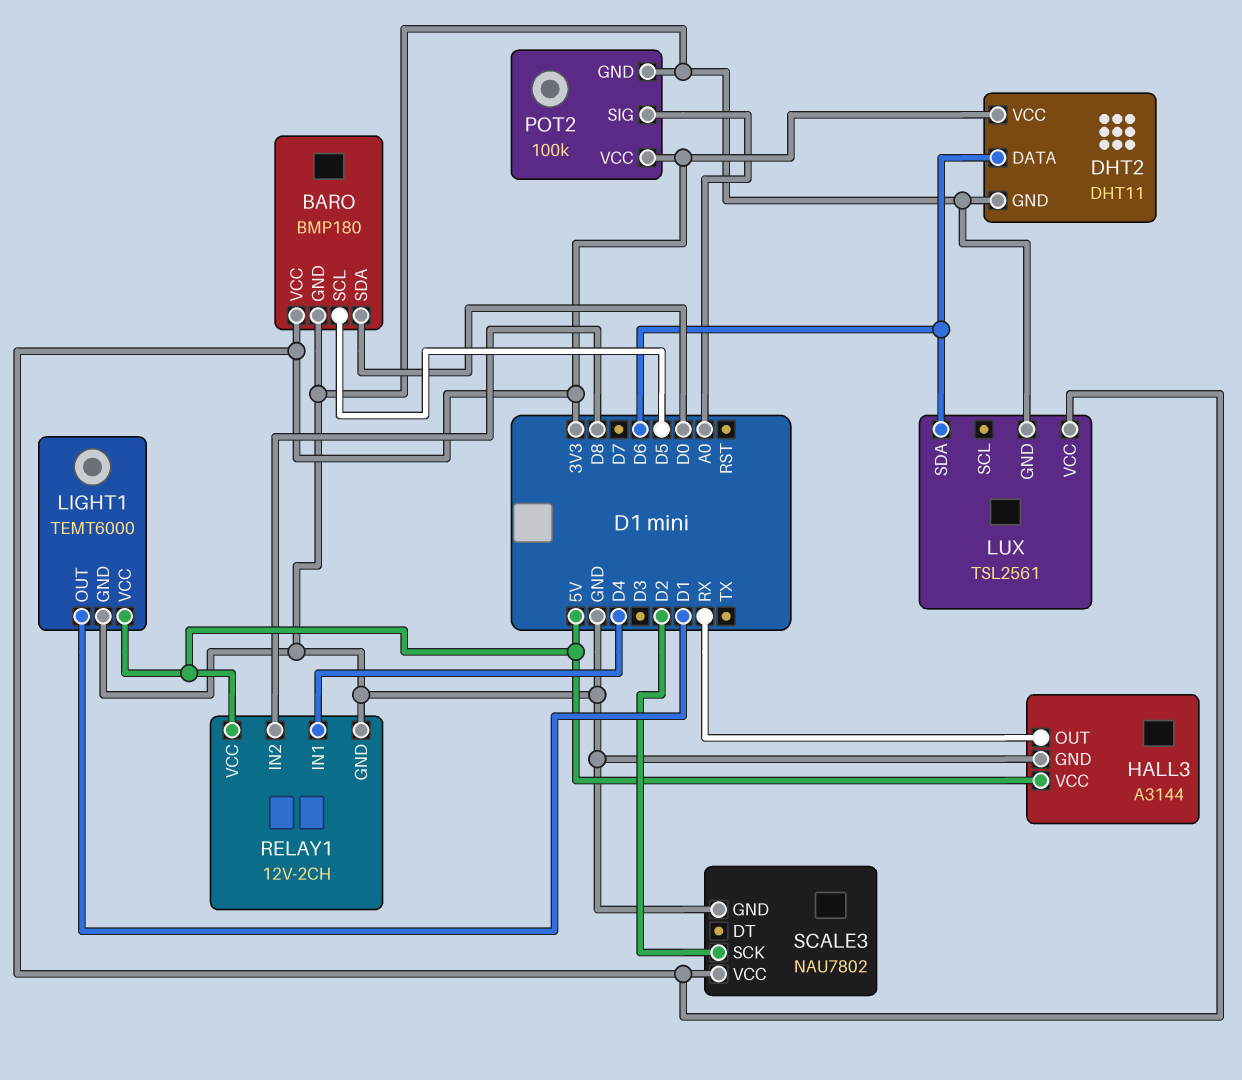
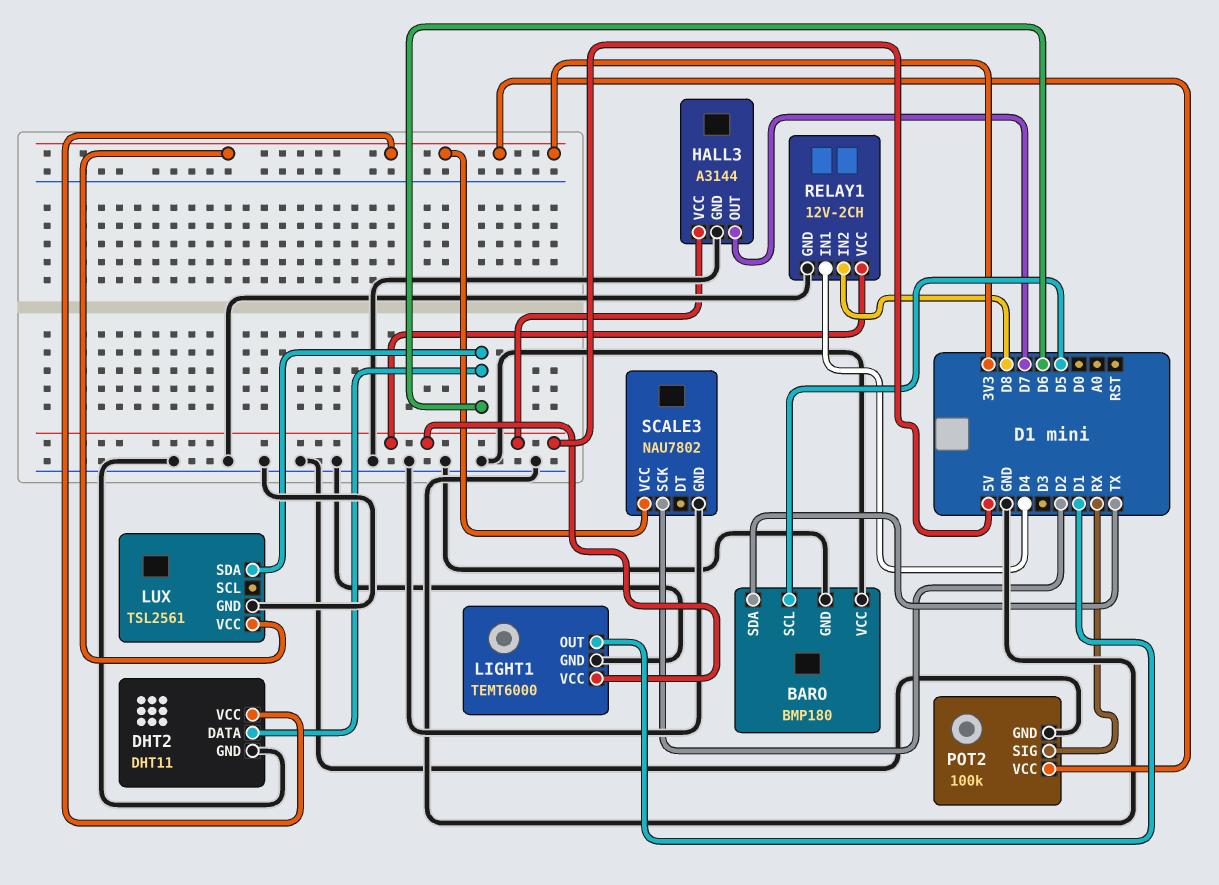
BARO pin SDA: D0 -> TX
BARO pin VCC: 3V3 -> GND
HALL3 pin OUT: RX -> D7
POT2 pin SIG: A0 -> RX

